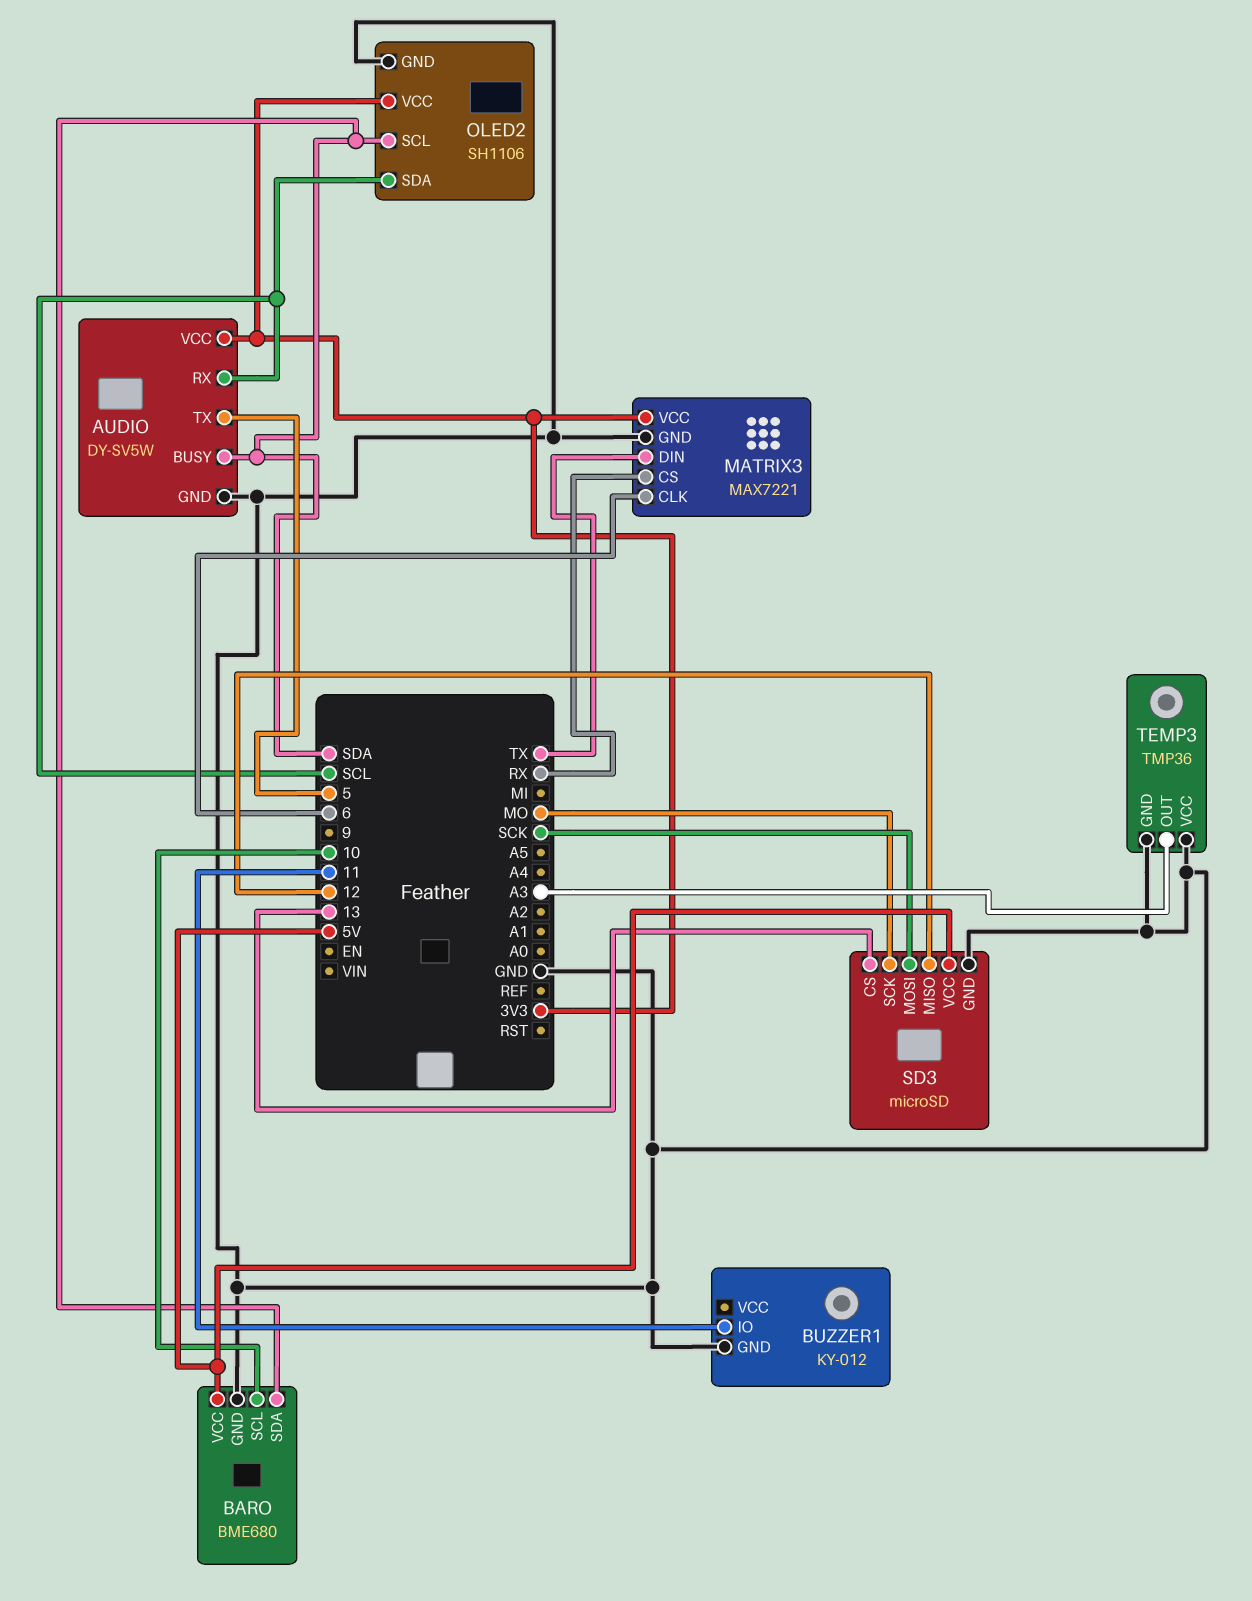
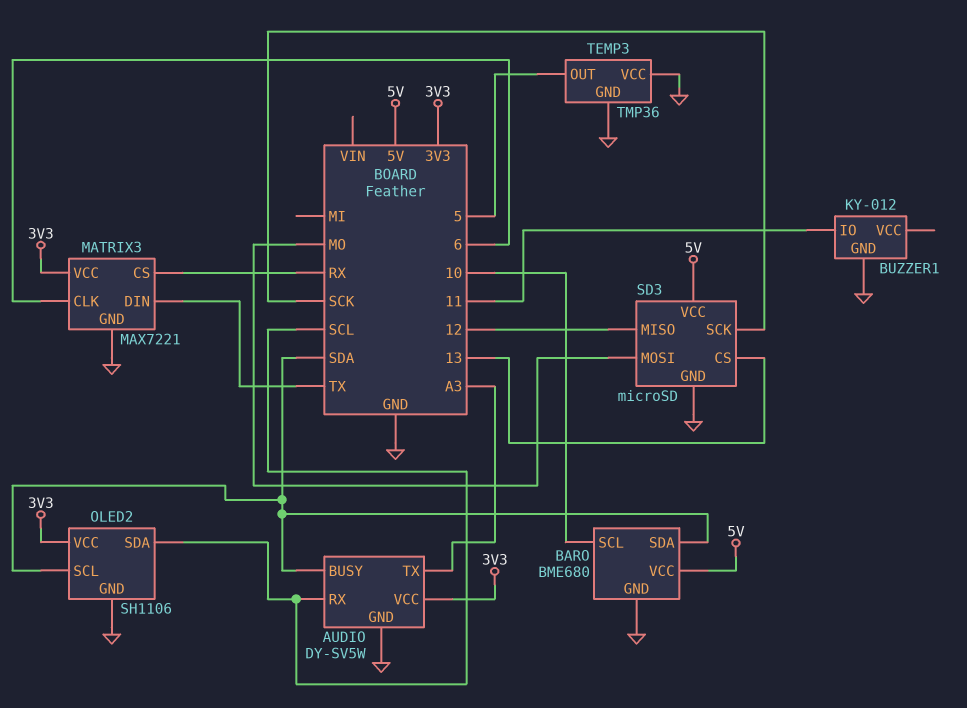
AUDIO pin TX: 5 -> A3
SD3 pin MOSI: SCK -> MO
SD3 pin SCK: MO -> SCK
TEMP3 pin OUT: A3 -> 5

